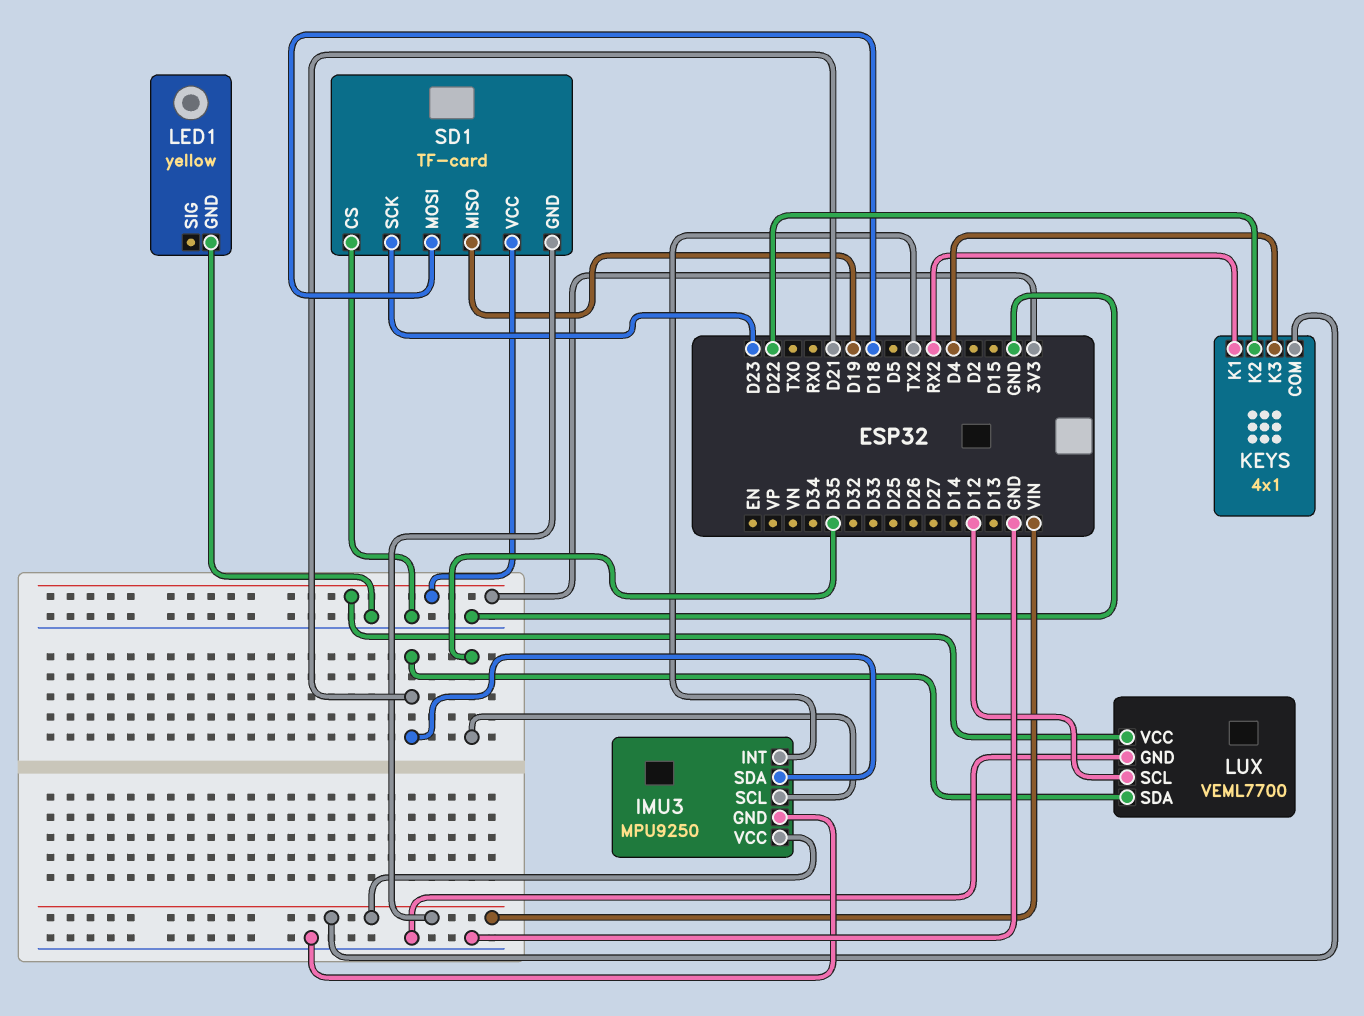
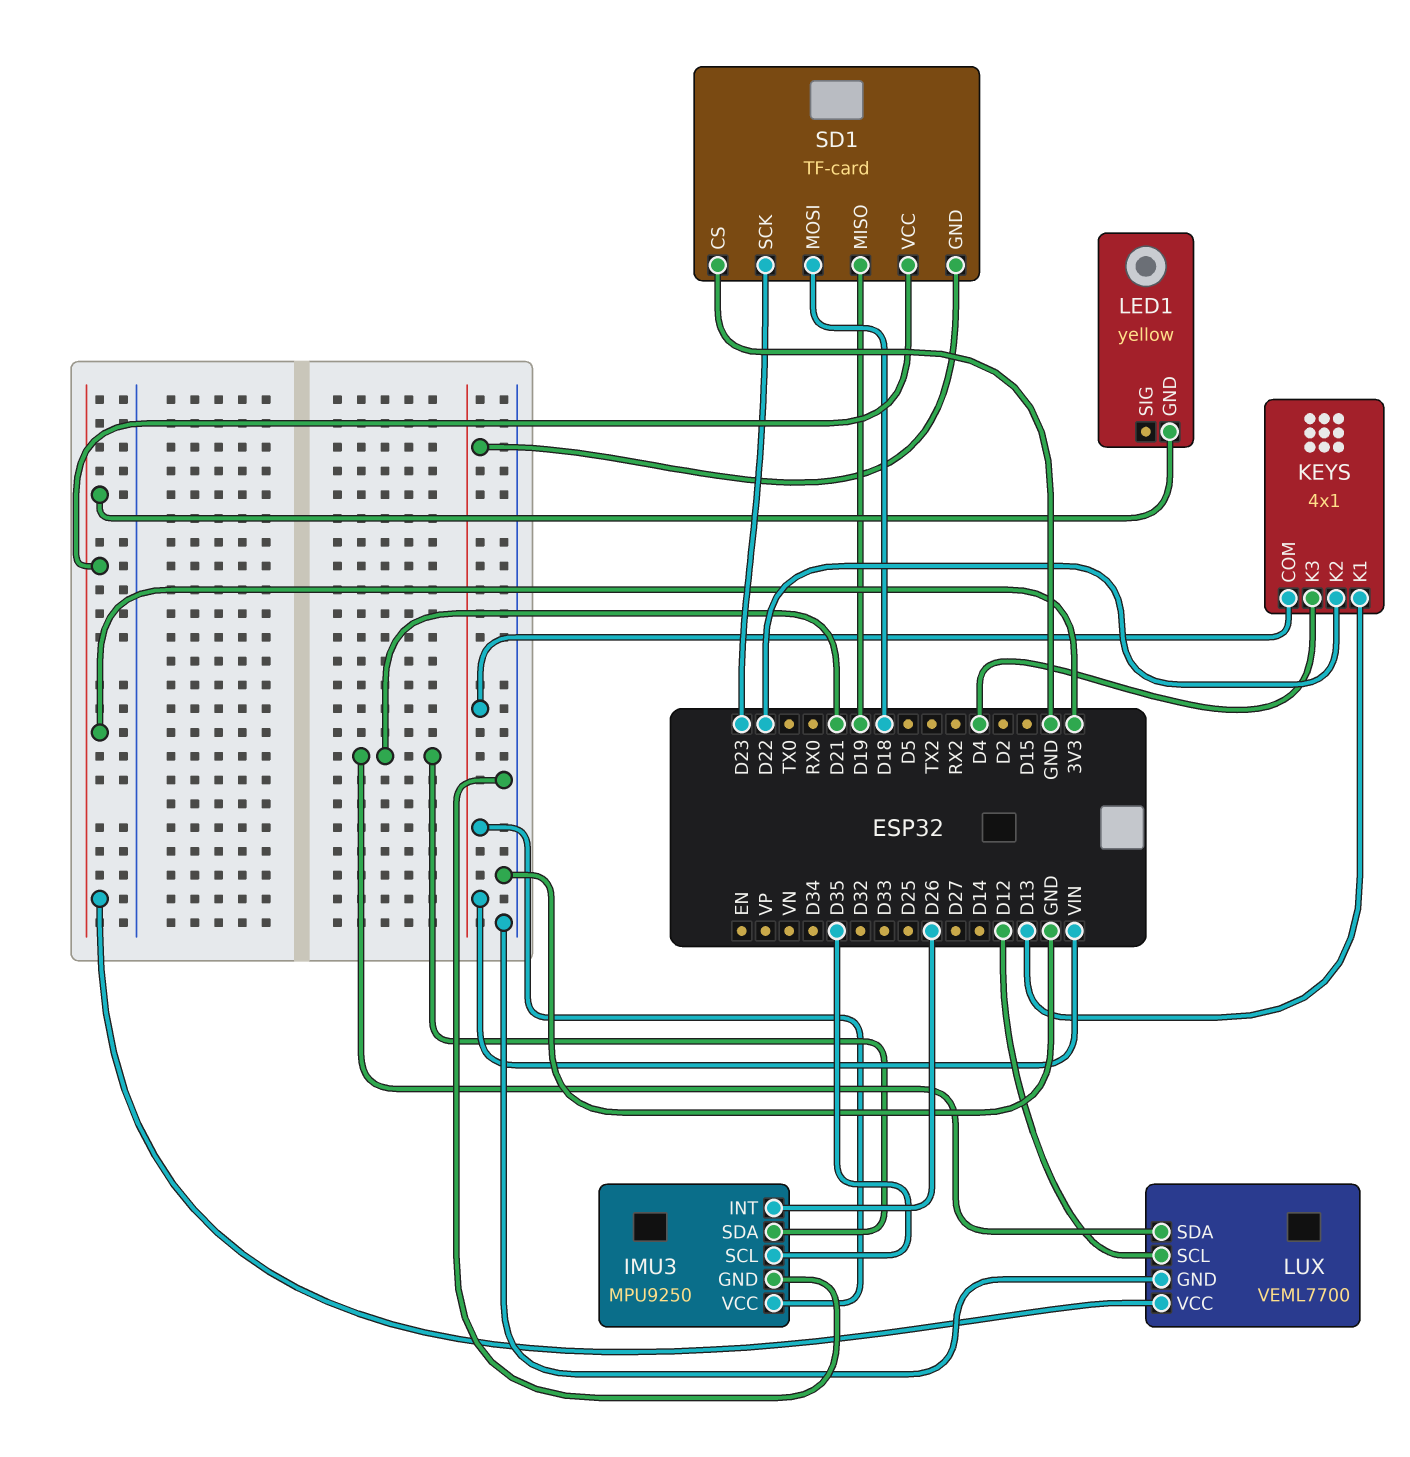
IMU3 pin INT: TX2 -> D26
KEYS pin K1: RX2 -> D13
LED1 pin GND: GND -> 3V3

